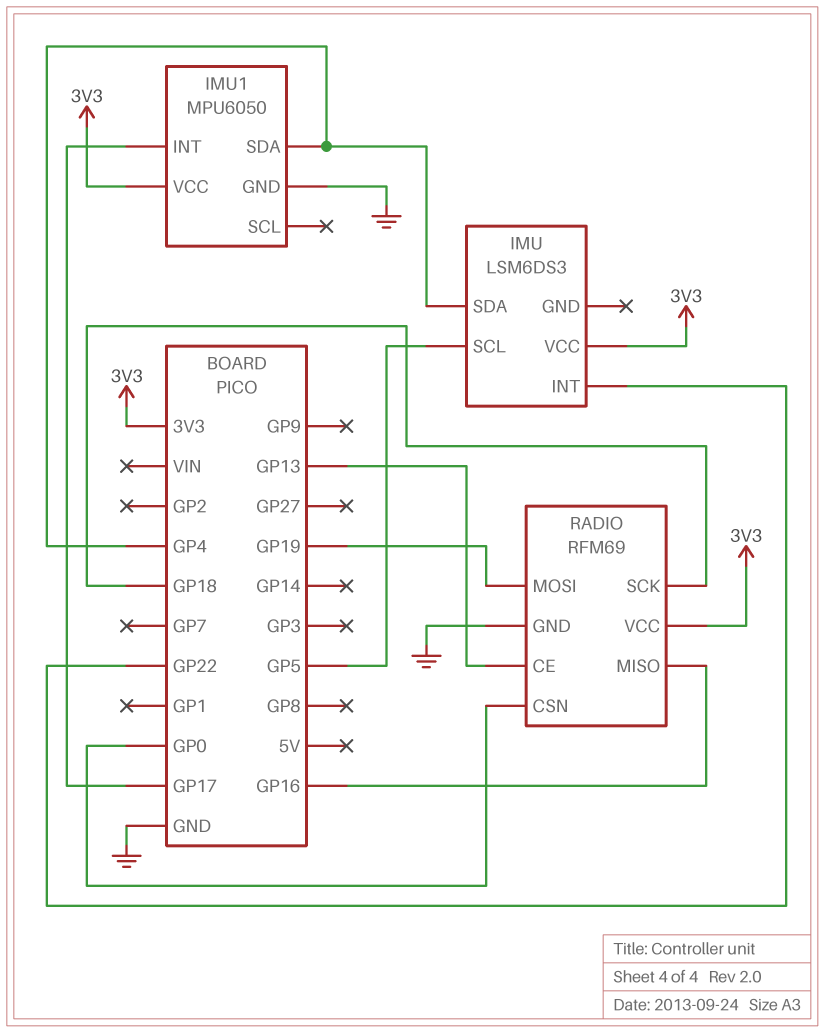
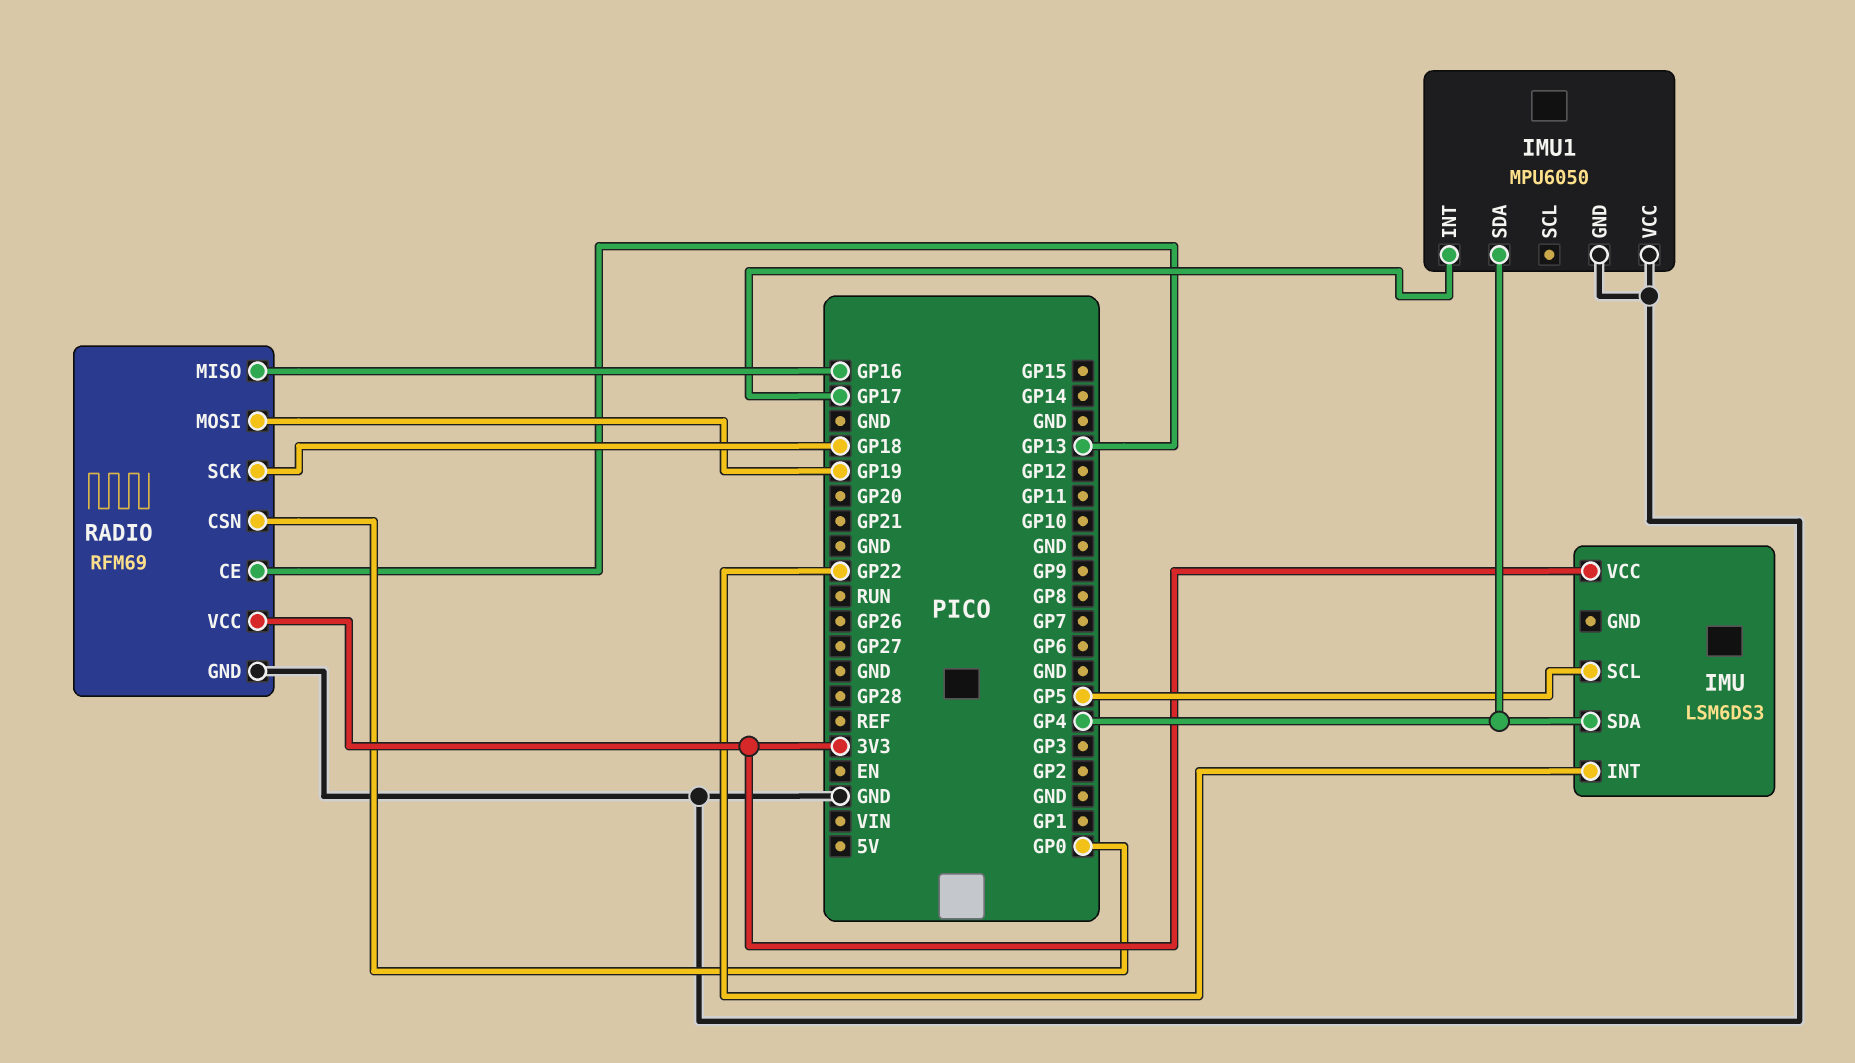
IMU1 pin VCC: 3V3 -> GND

